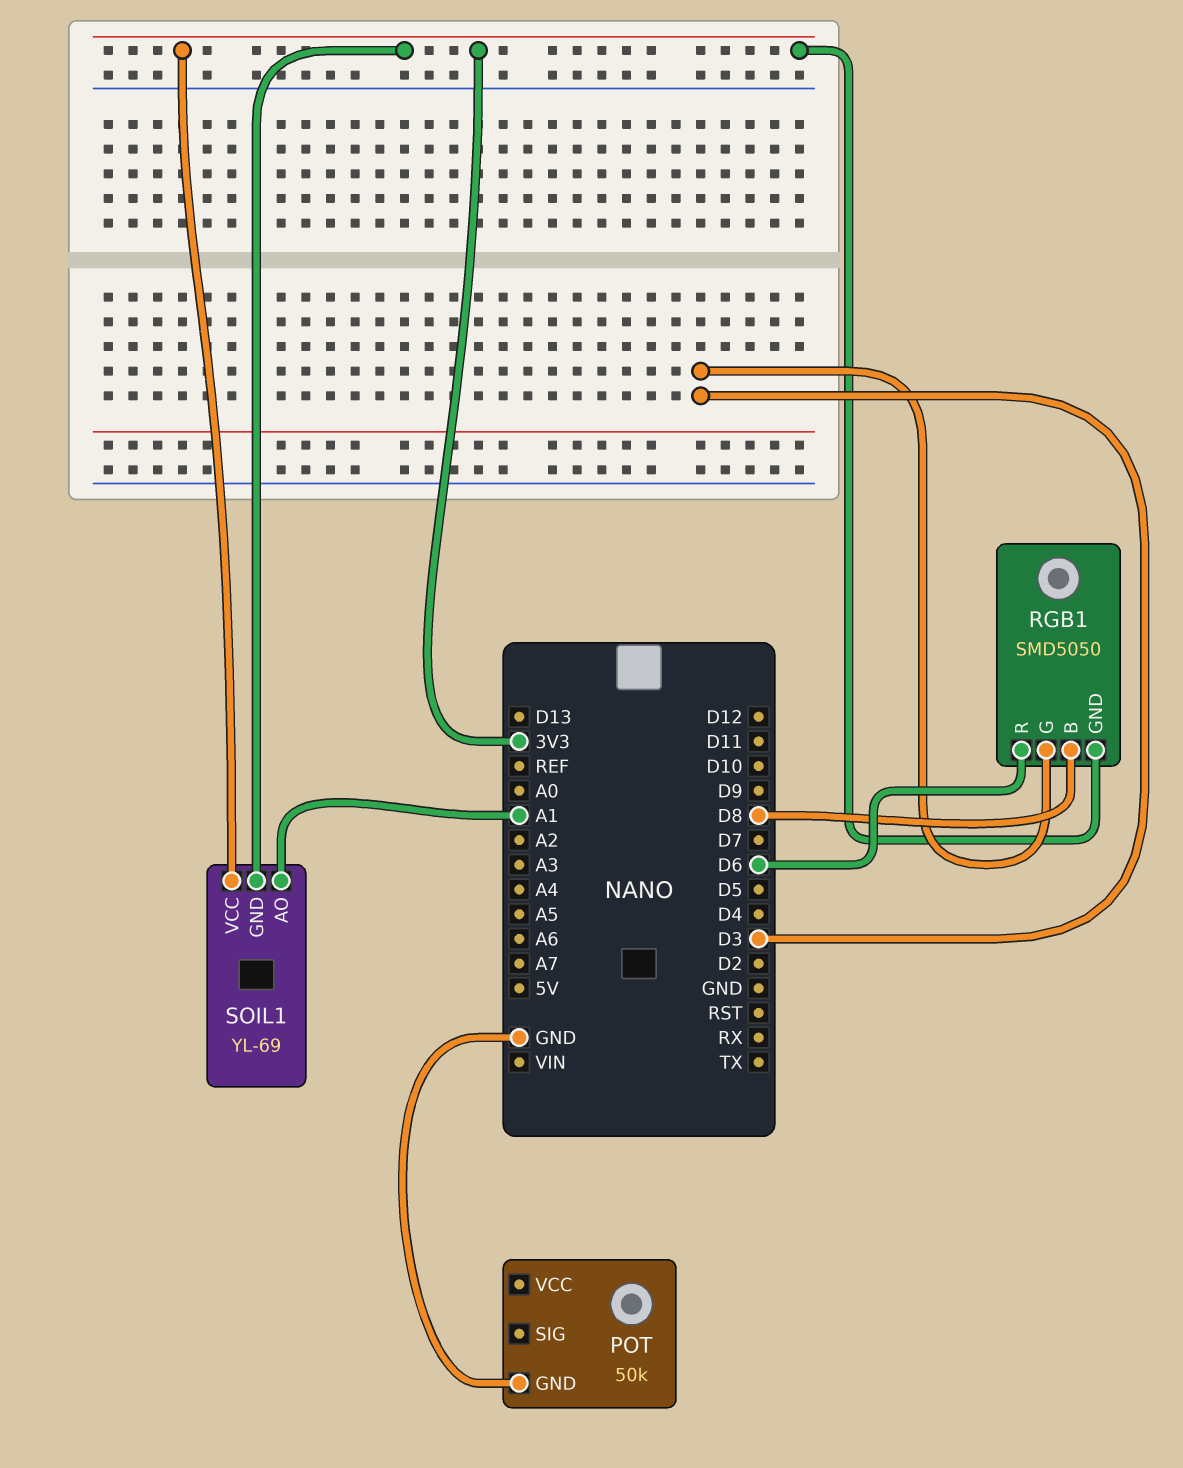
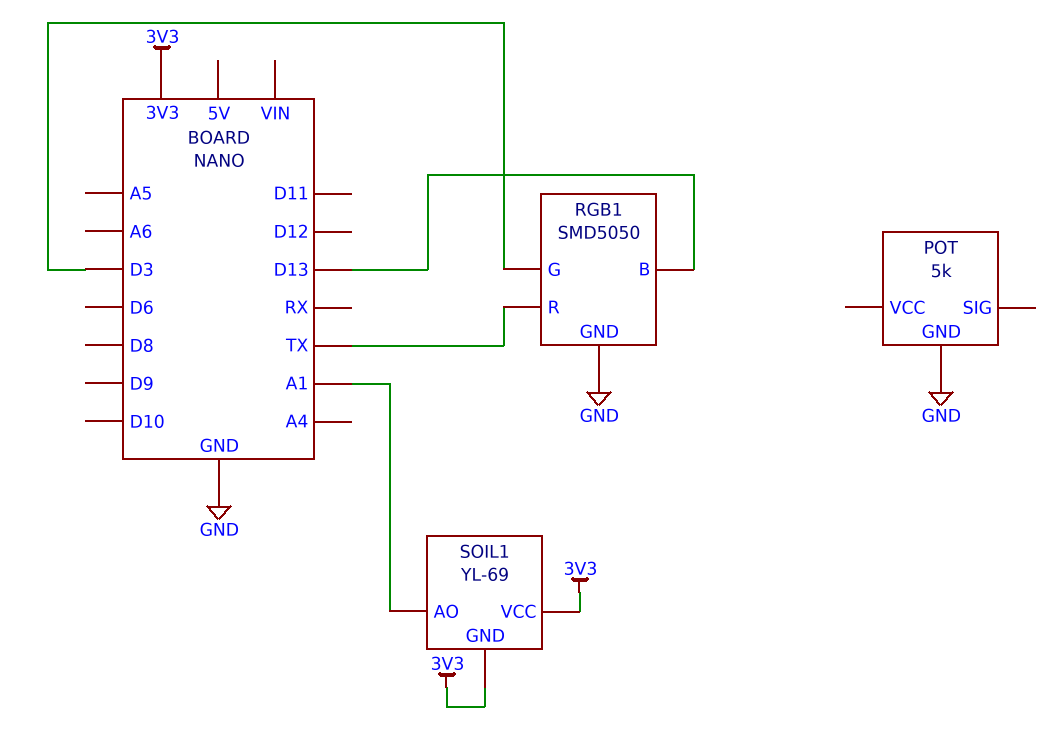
POT: 50k -> 5k
RGB1 pin B: D8 -> D13
RGB1 pin GND: 3V3 -> GND
RGB1 pin R: D6 -> TX

